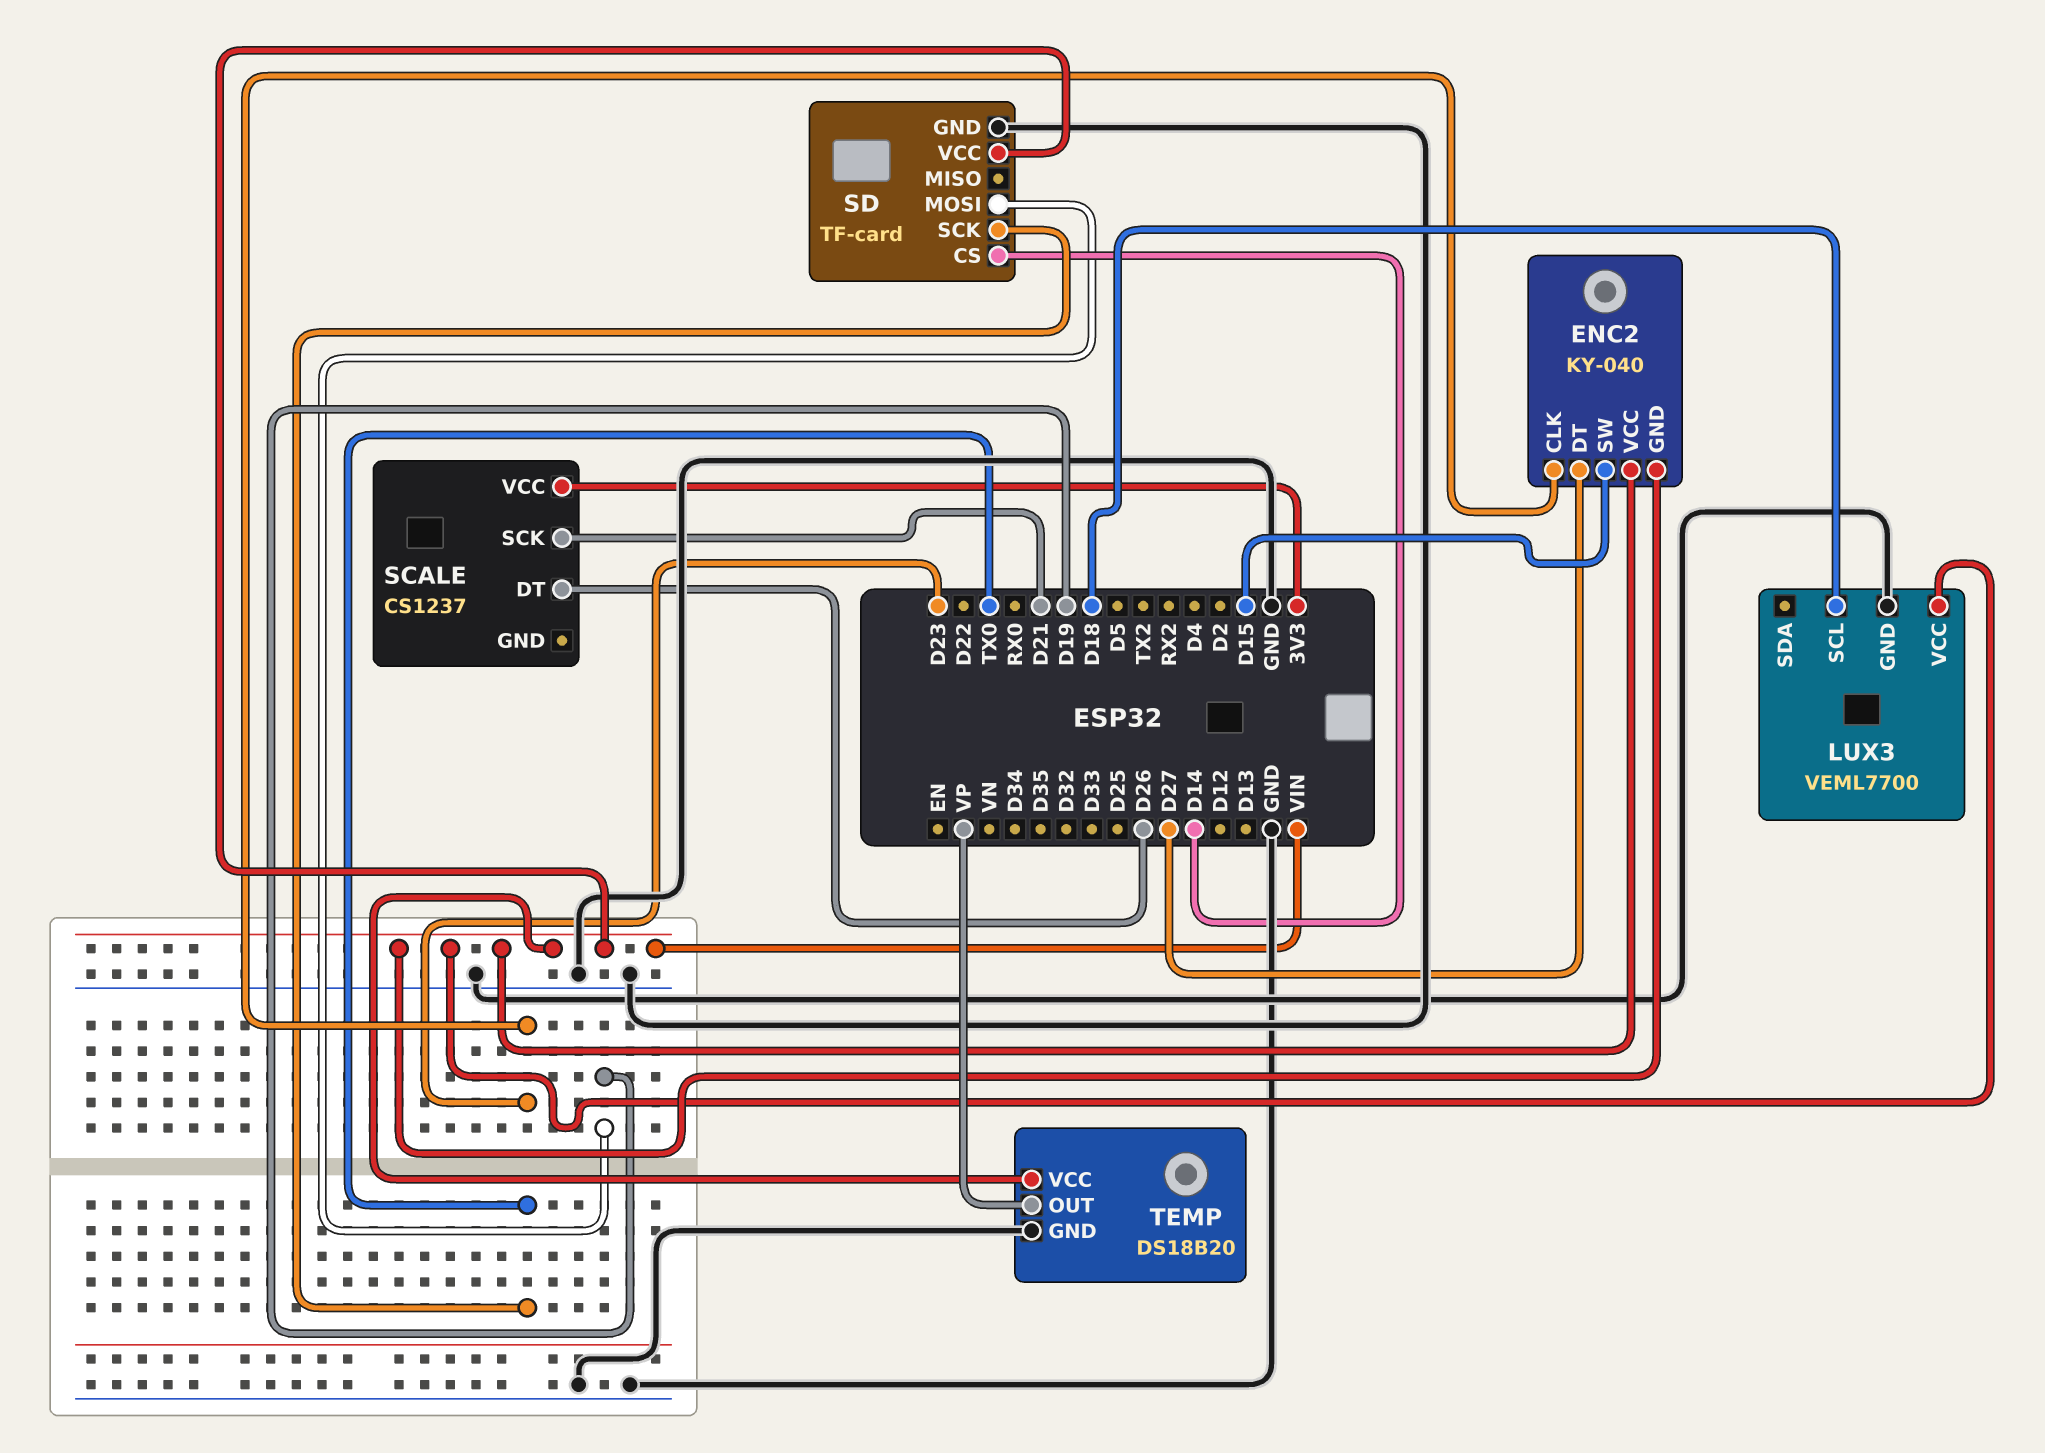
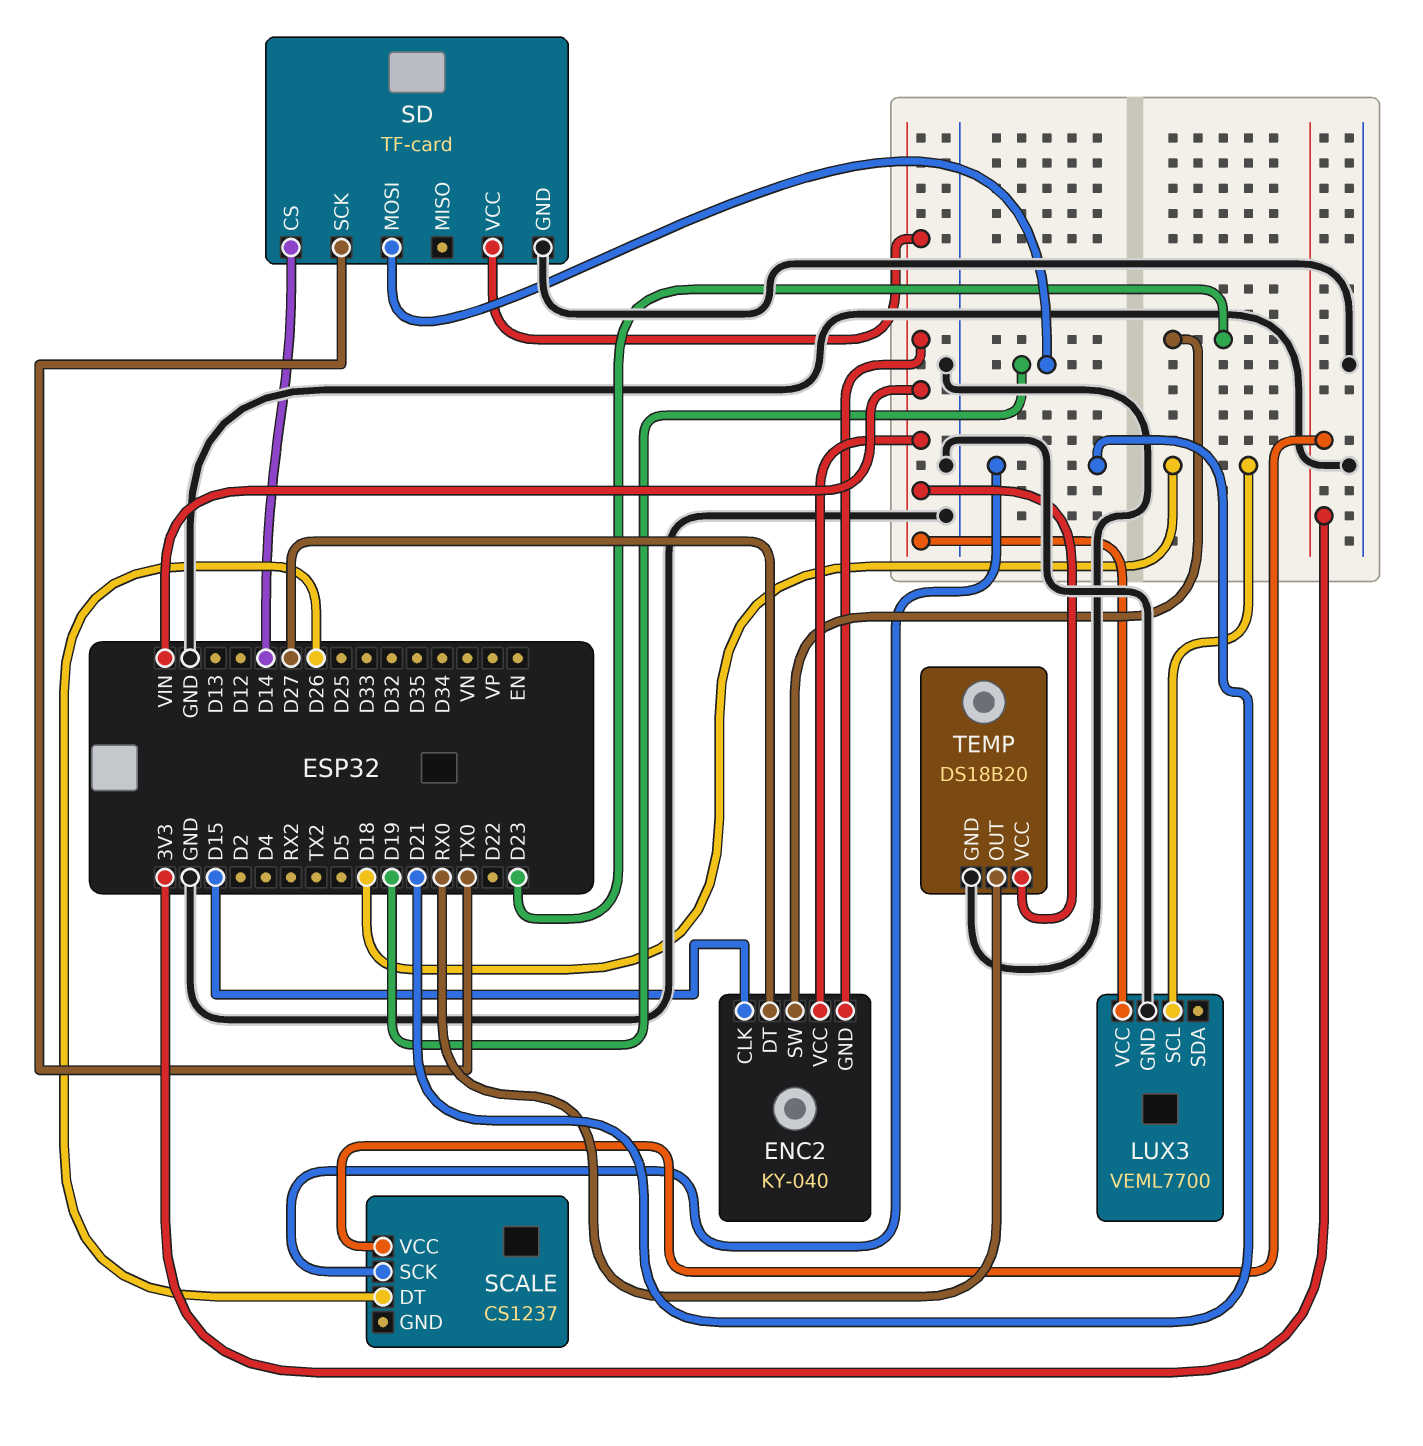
ENC2 pin CLK: D23 -> D15
ENC2 pin SW: D15 -> D23
TEMP pin OUT: VP -> RX0

